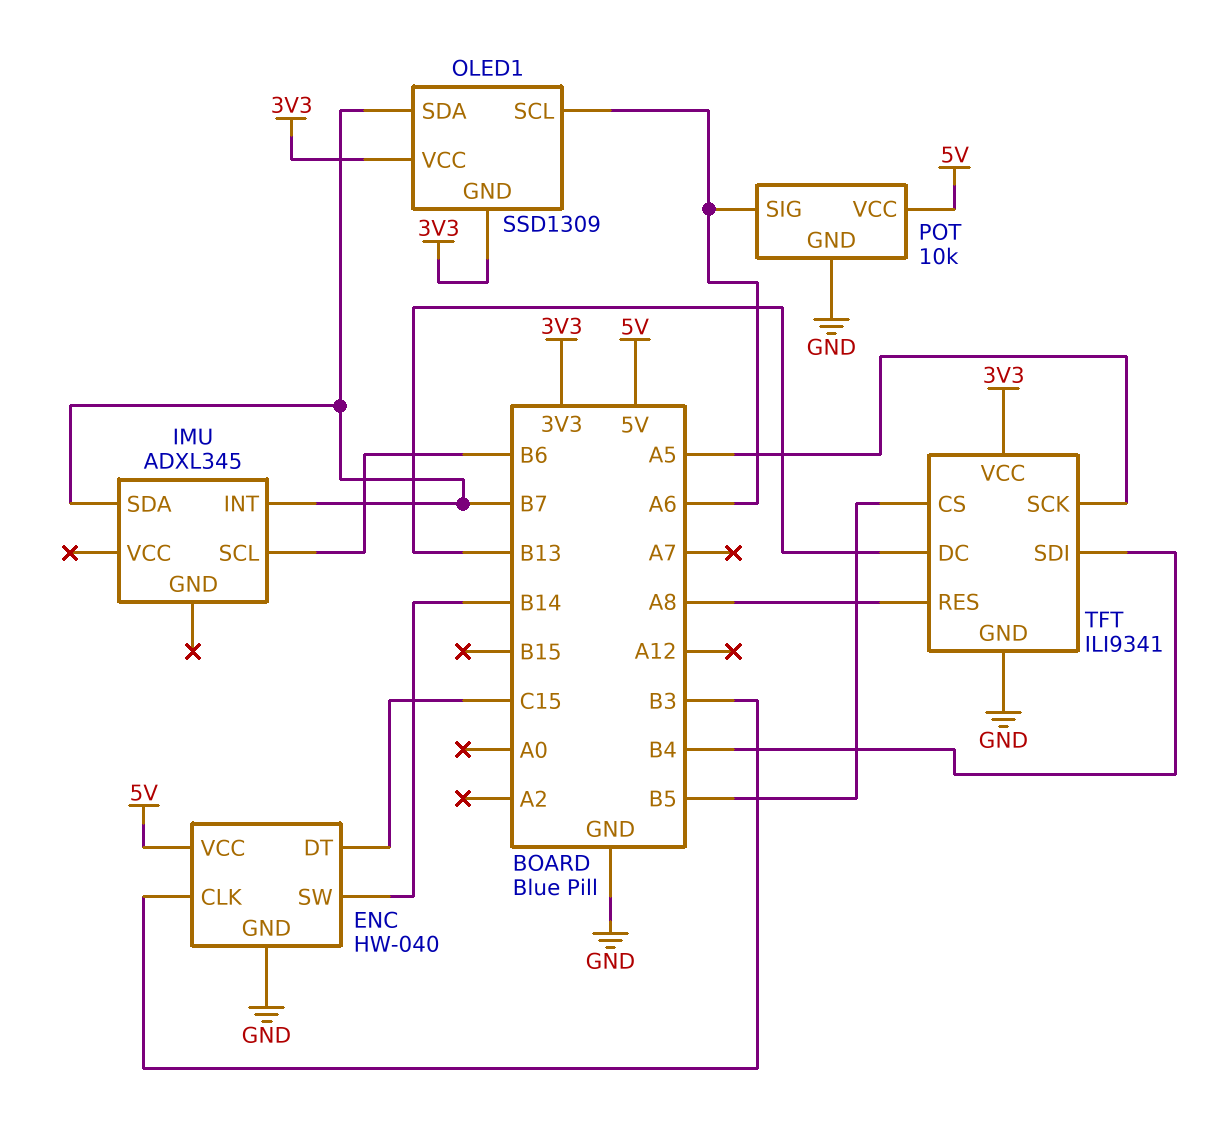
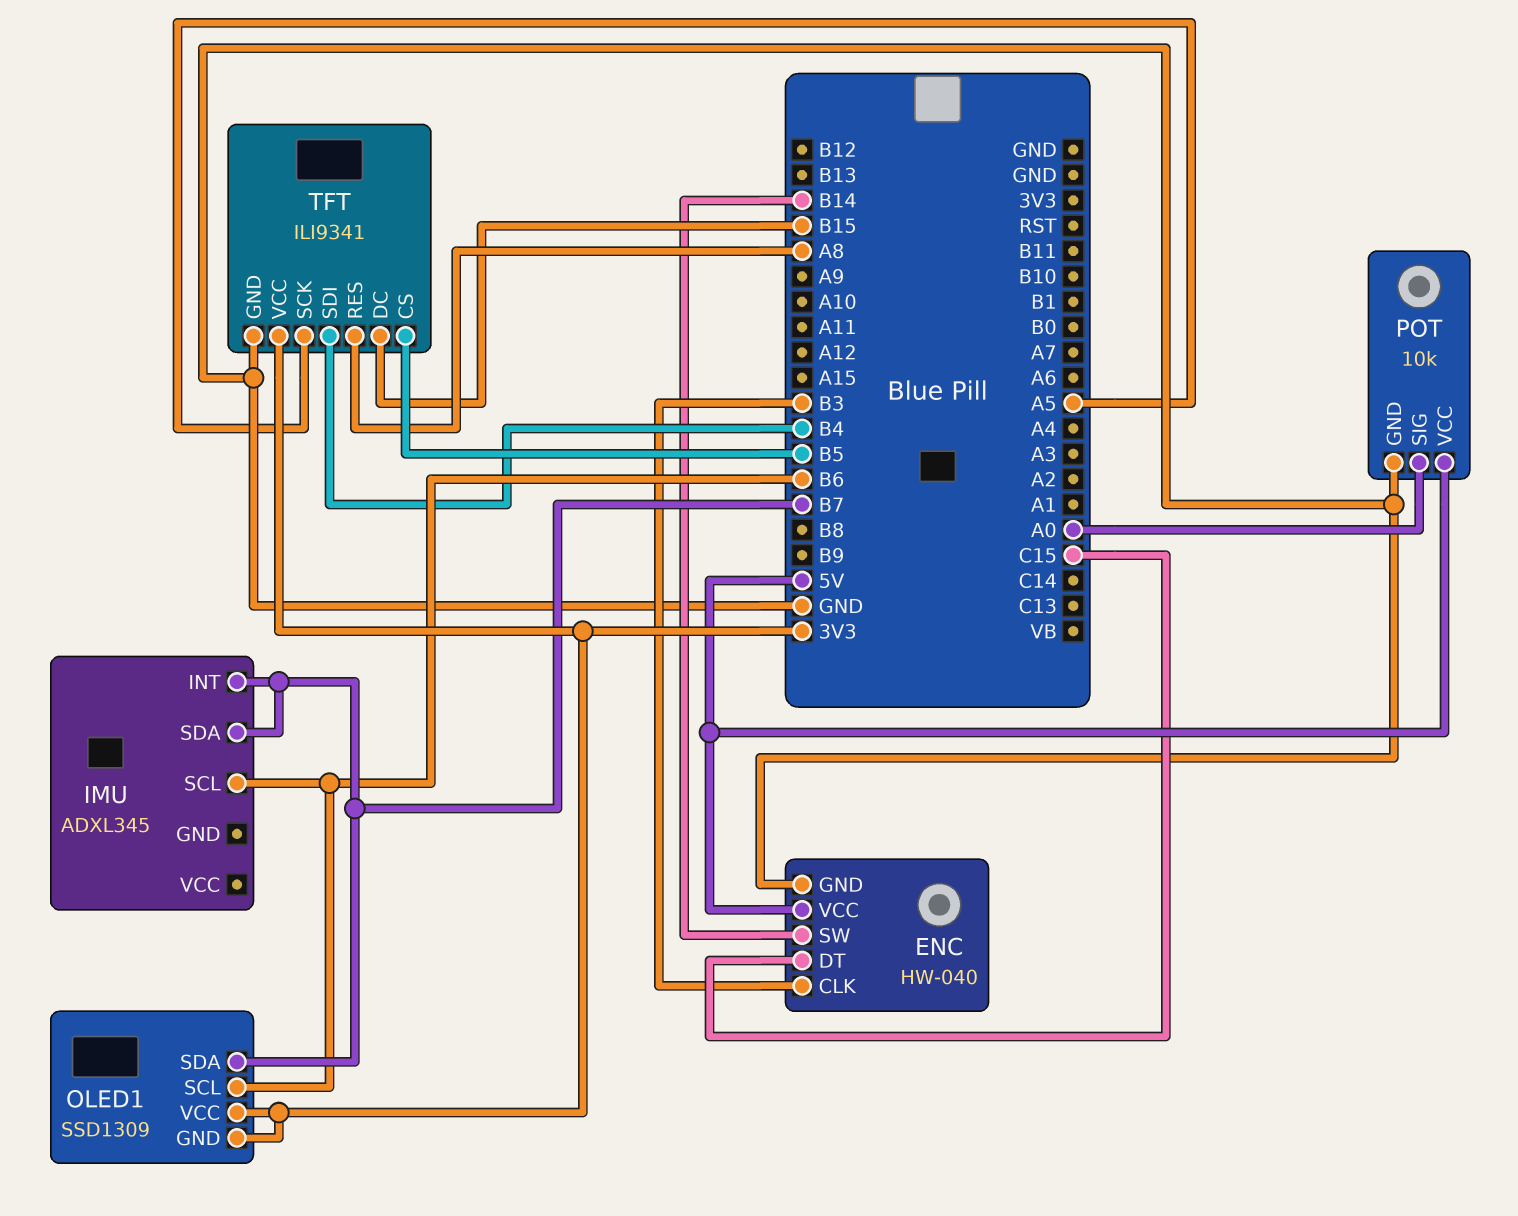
OLED1 pin SCL: A6 -> B6
POT pin SIG: A6 -> A0
TFT pin DC: B13 -> B15

